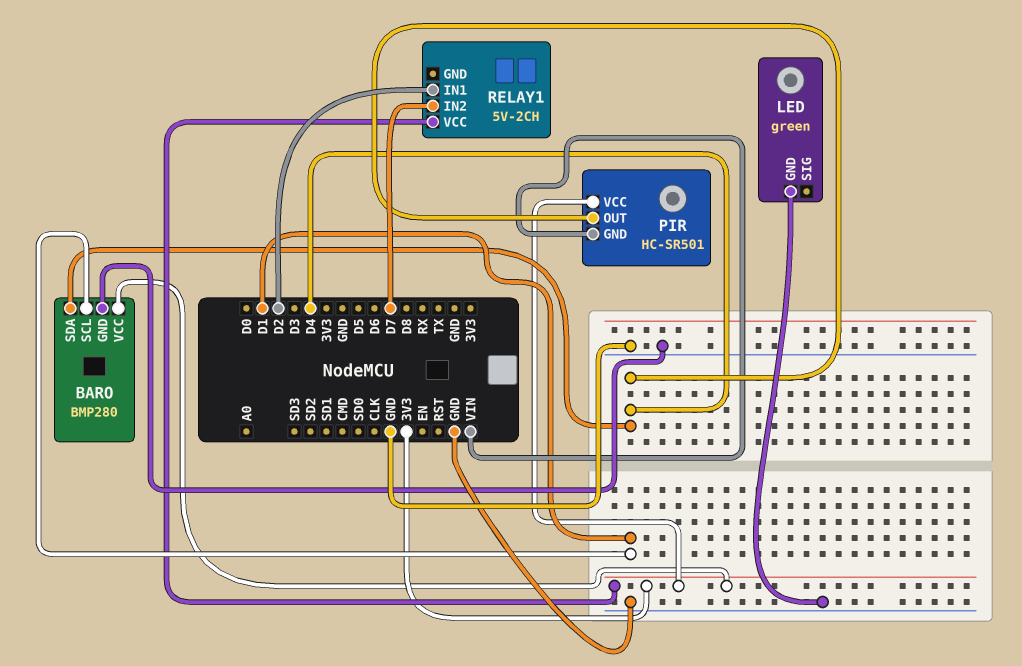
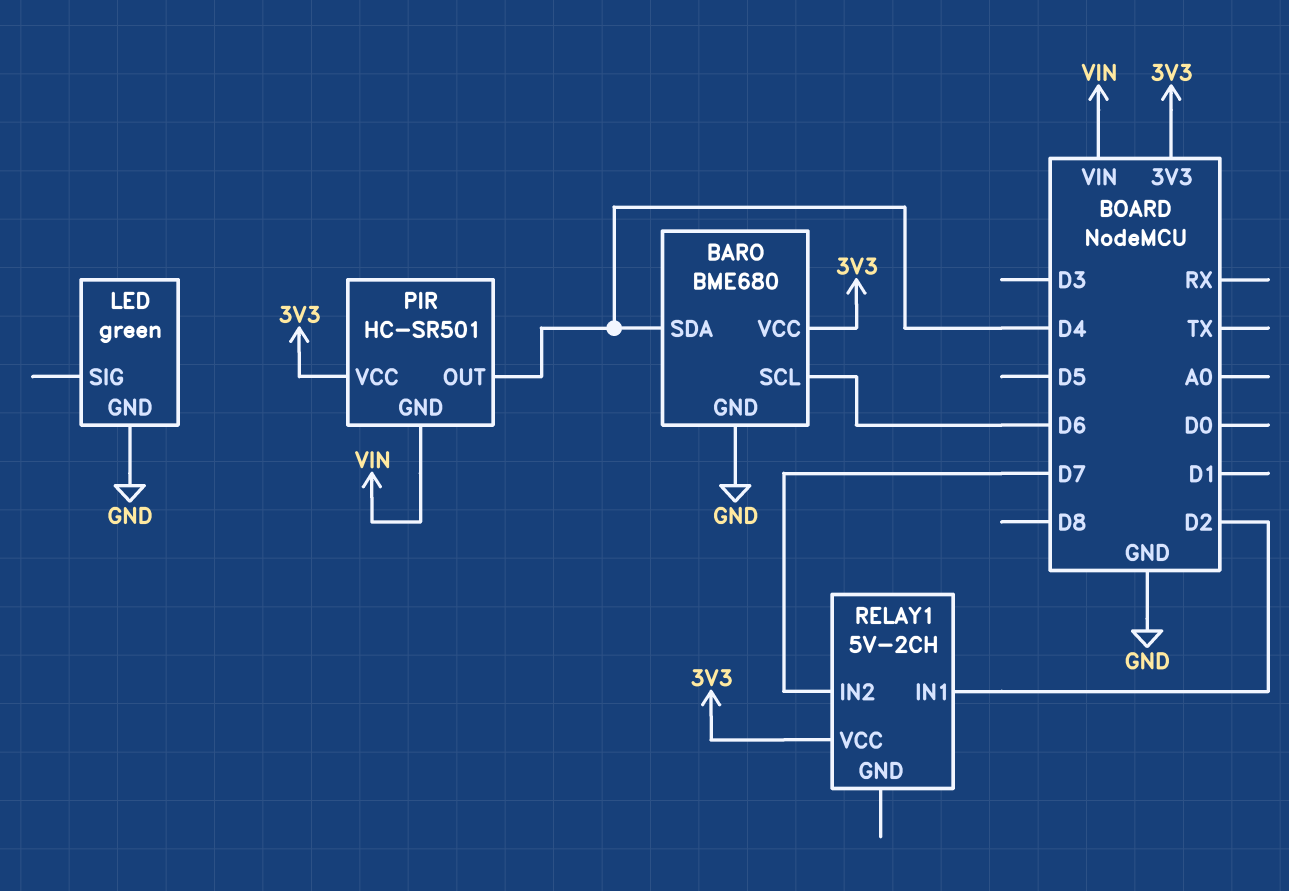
BARO: BMP280 -> BME680
BARO pin SCL: D1 -> D6

